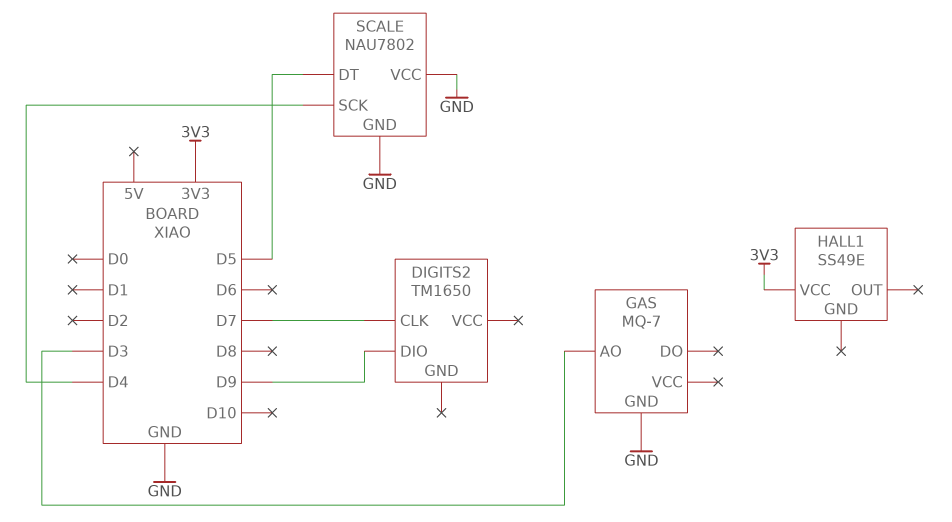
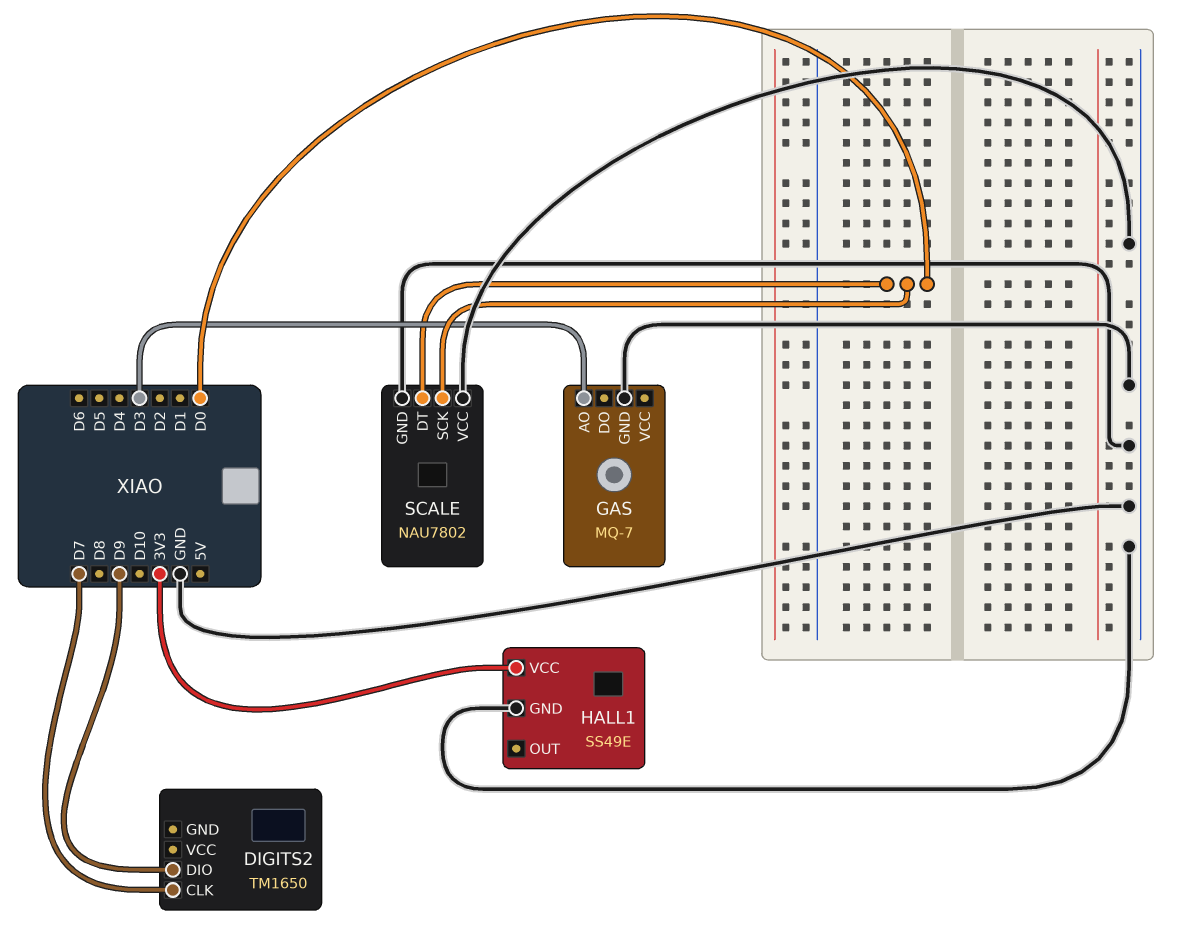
HALL1 pin GND: none -> GND
SCALE pin DT: D5 -> D0
SCALE pin SCK: D4 -> D0

